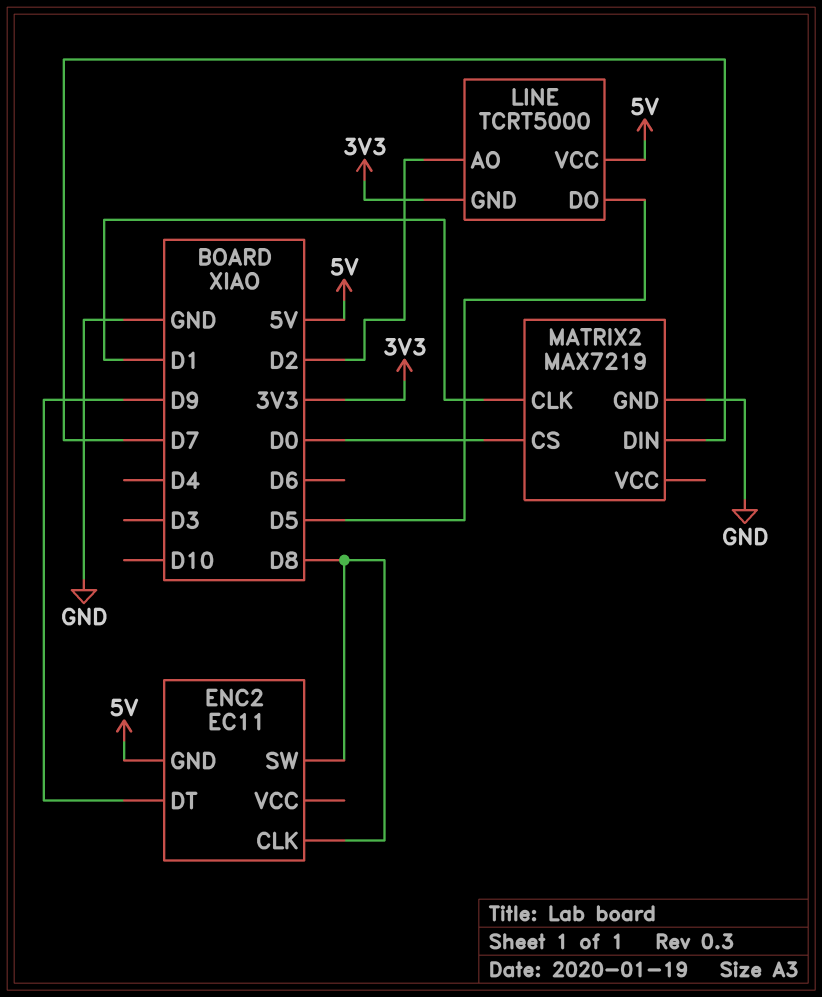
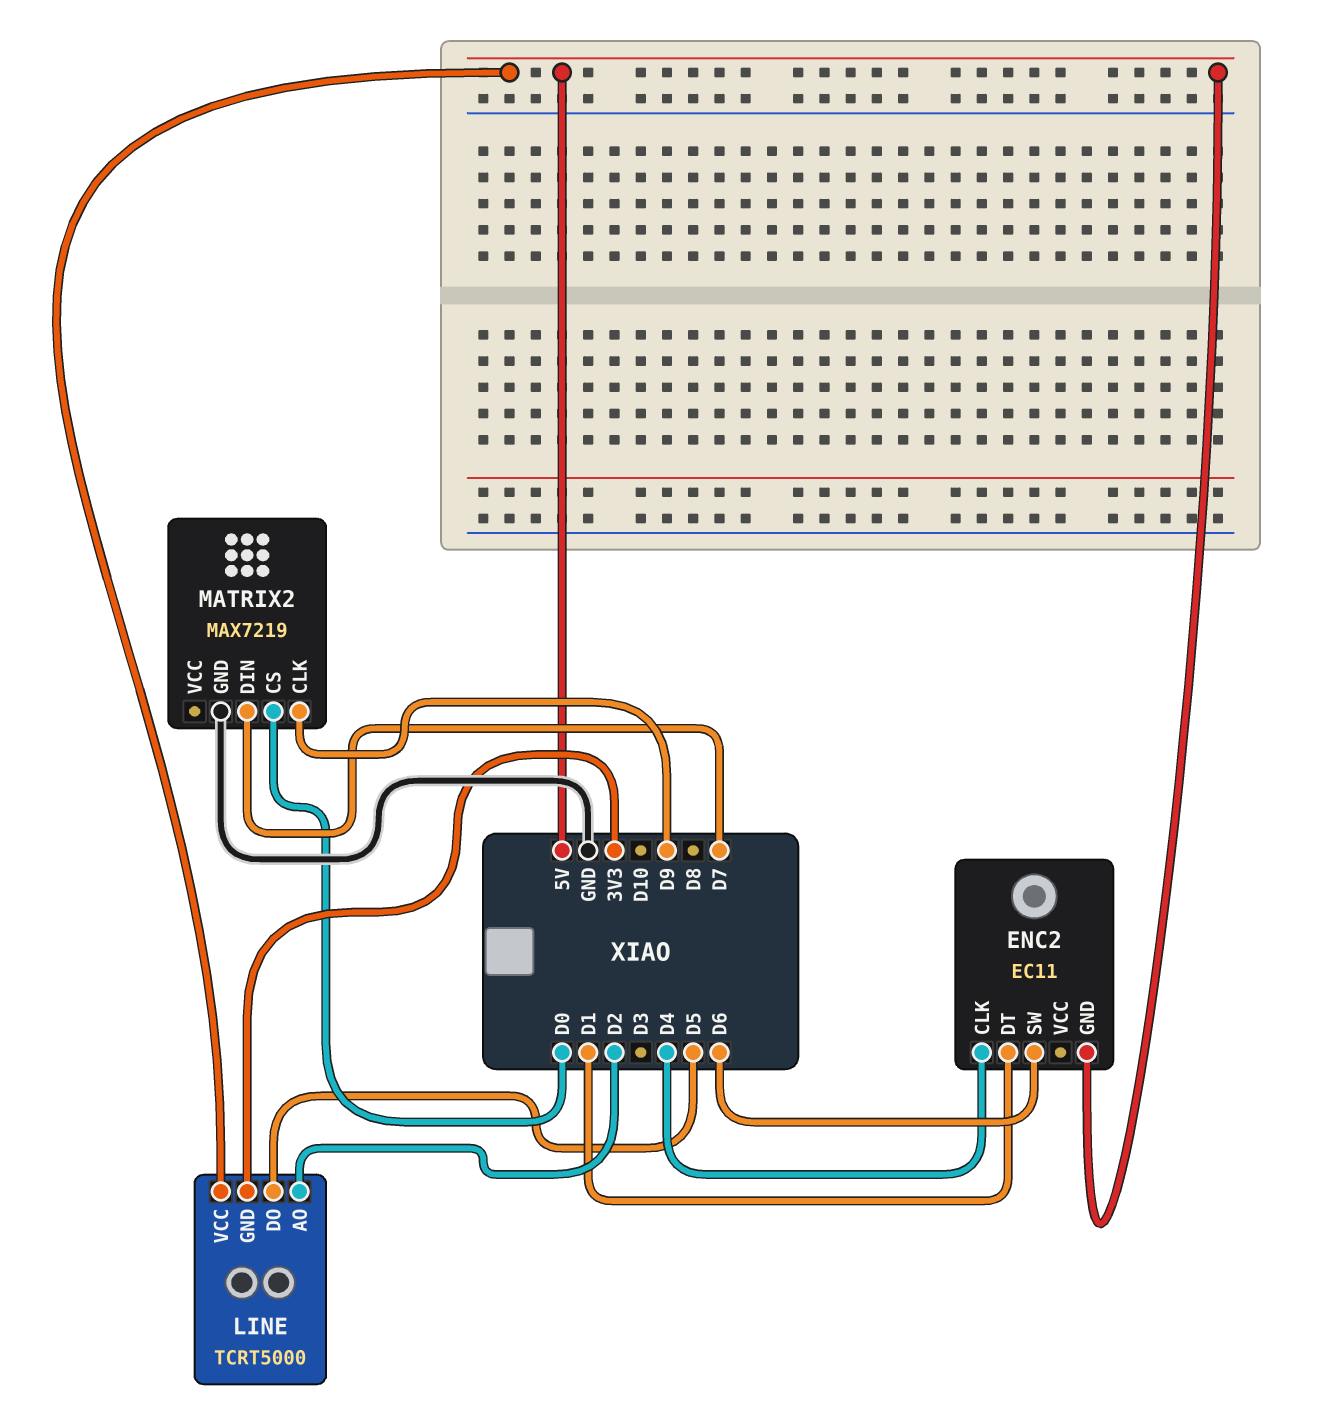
ENC2 pin CLK: D8 -> D4
ENC2 pin DT: D9 -> D1
ENC2 pin SW: D8 -> D6
MATRIX2 pin CLK: D1 -> D9

